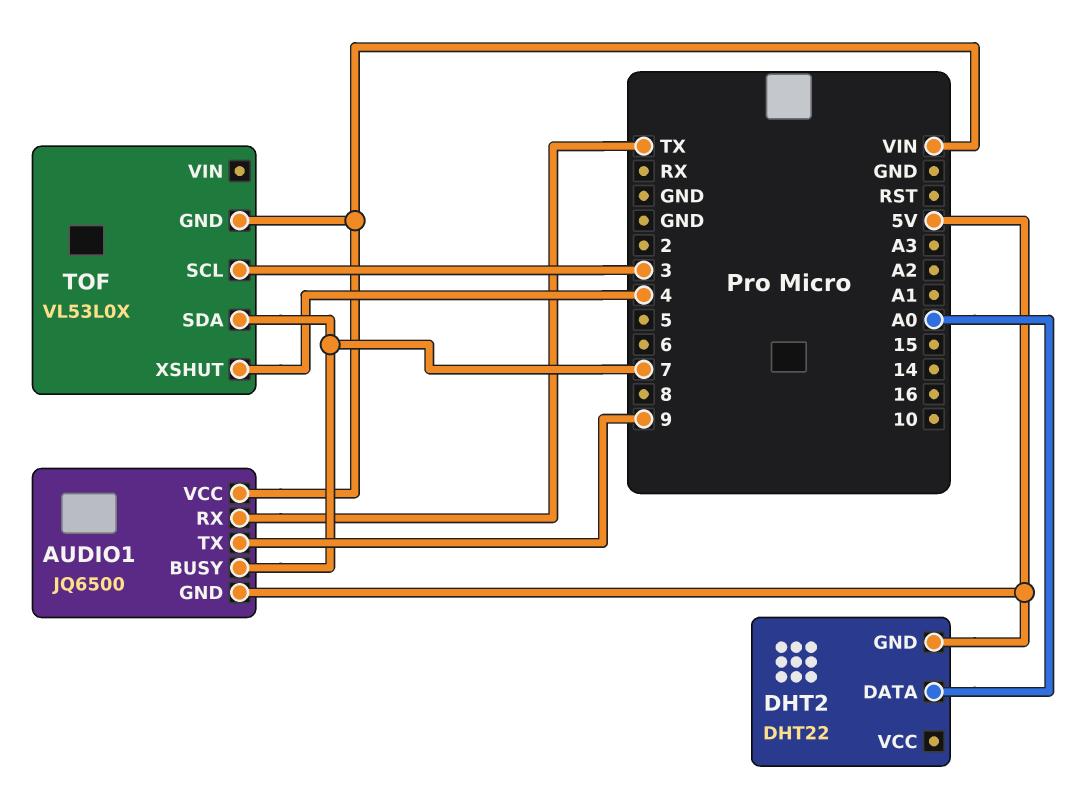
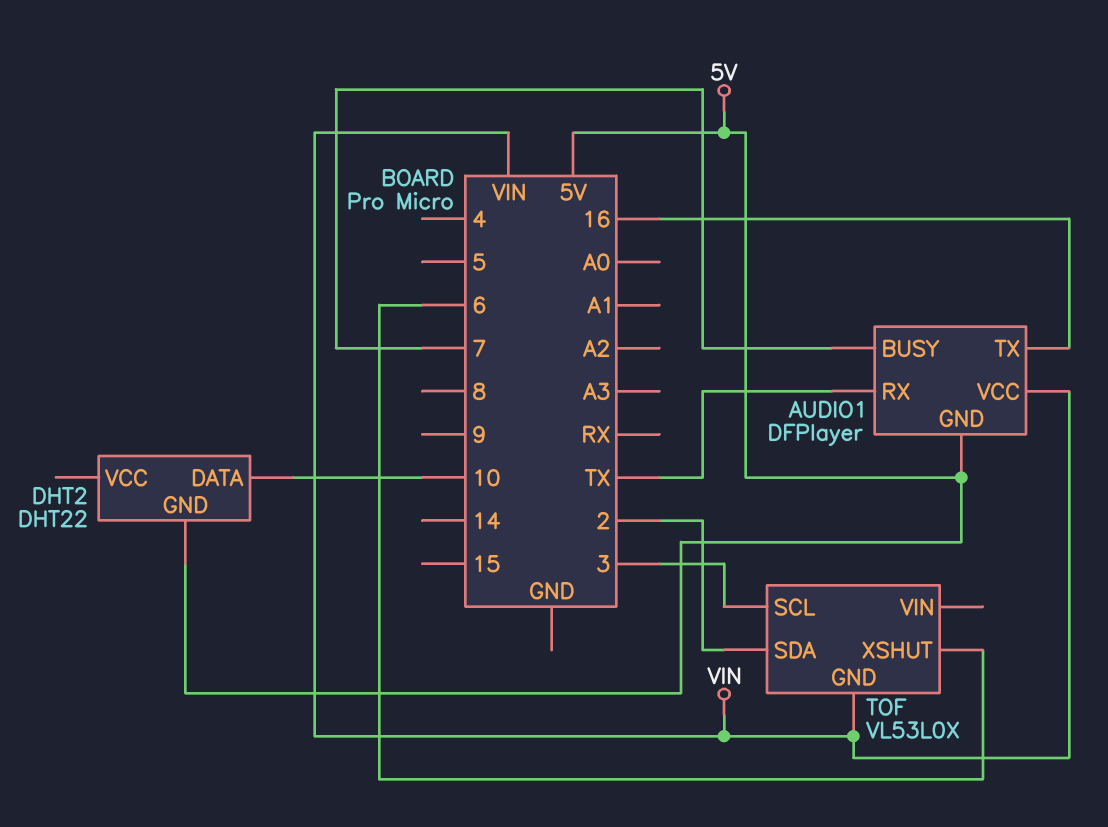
AUDIO1: JQ6500 -> DFPlayer
AUDIO1 pin TX: 9 -> 16
DHT2 pin DATA: A0 -> 10
TOF pin SDA: 7 -> 2
TOF pin XSHUT: 4 -> 6

